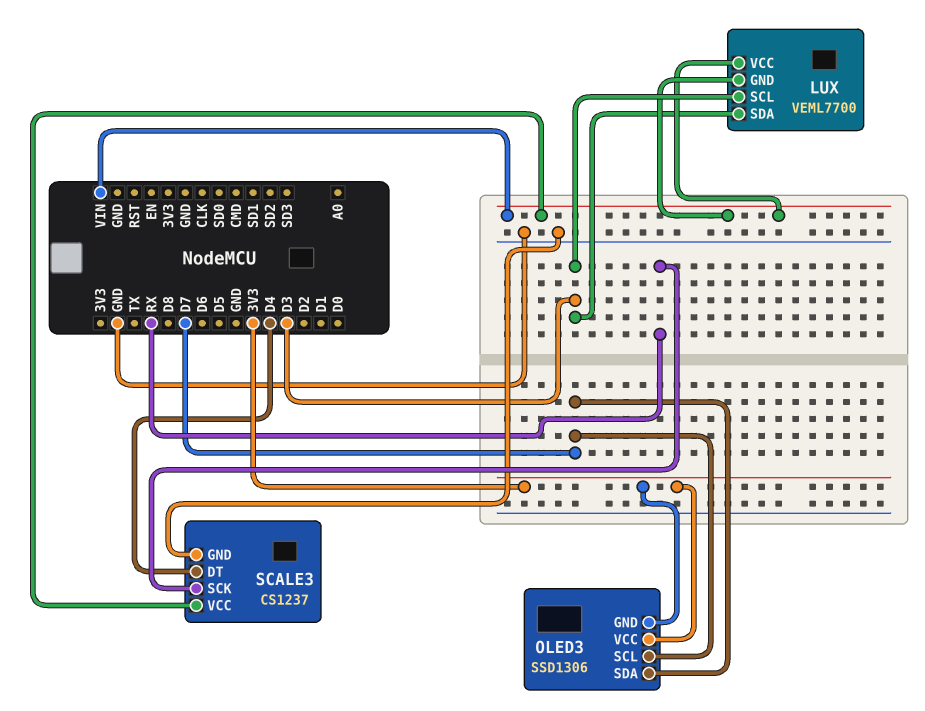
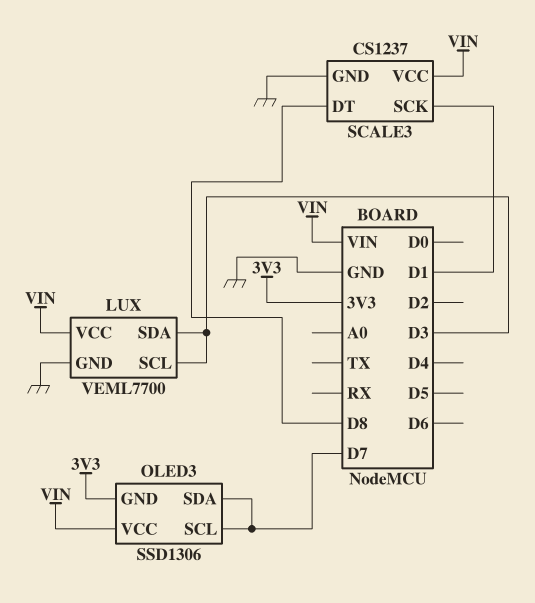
LUX pin GND: VIN -> GND
OLED3 pin VCC: 3V3 -> VIN
SCALE3 pin DT: D4 -> D8
SCALE3 pin SCK: RX -> D1

